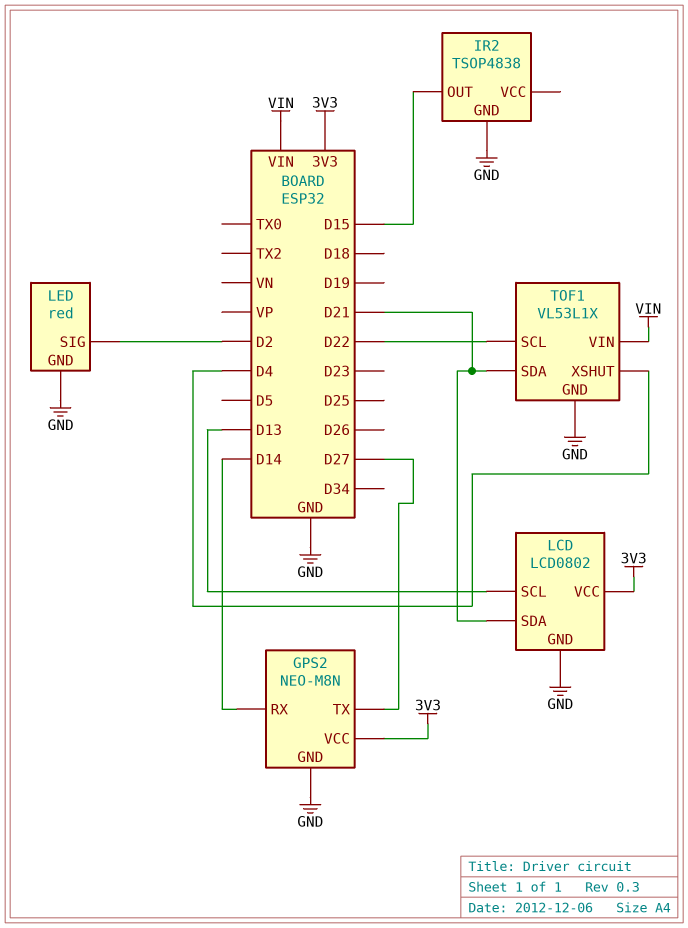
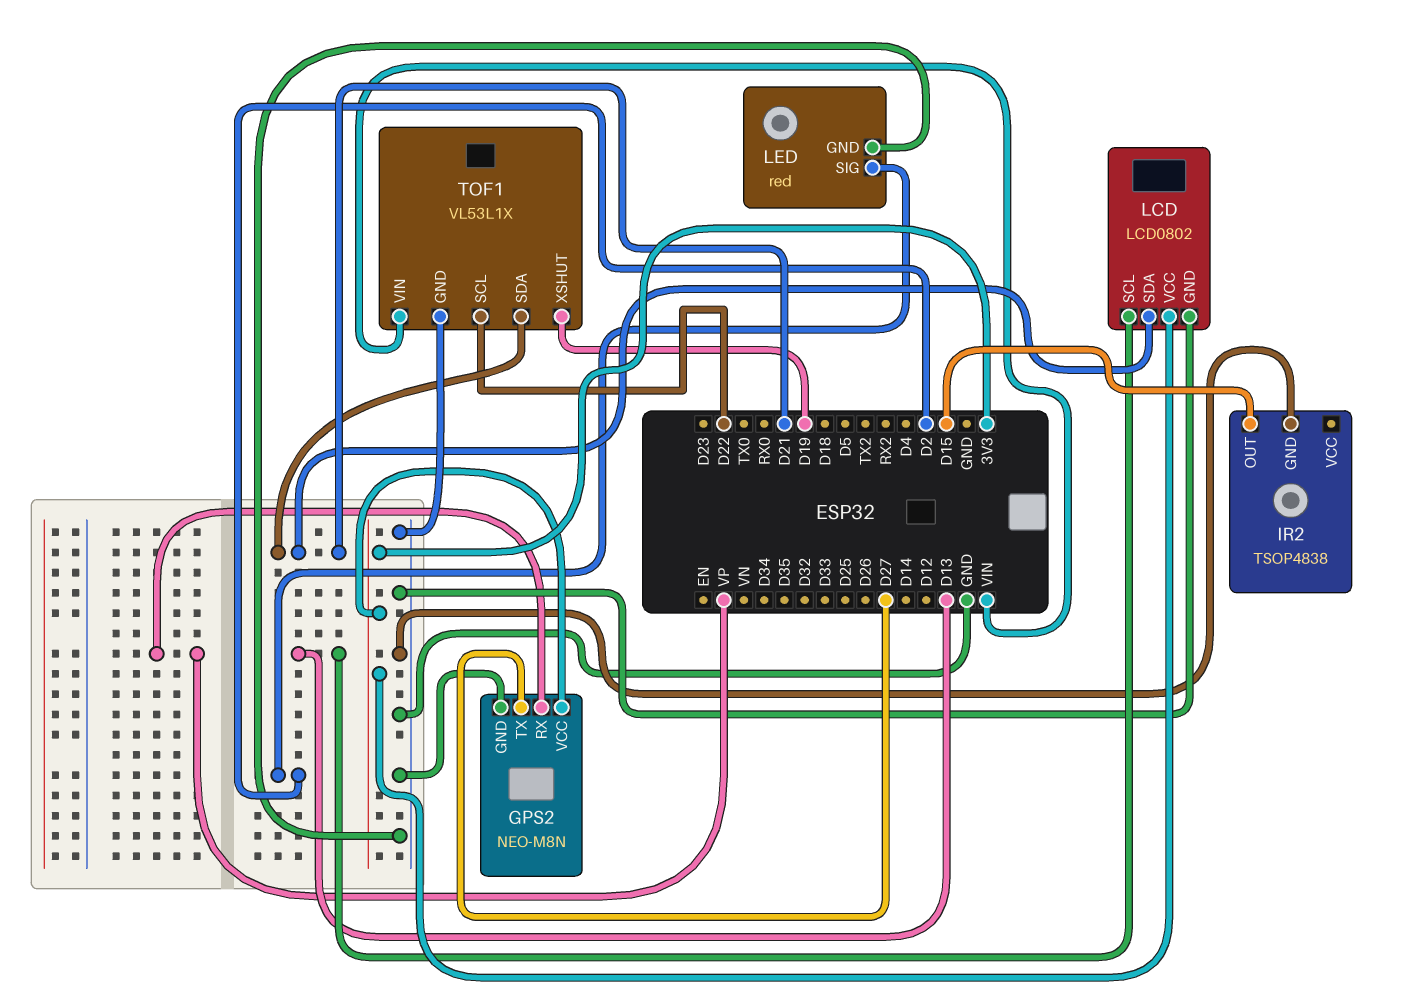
GPS2 pin RX: D14 -> VP
TOF1 pin XSHUT: D4 -> D19

